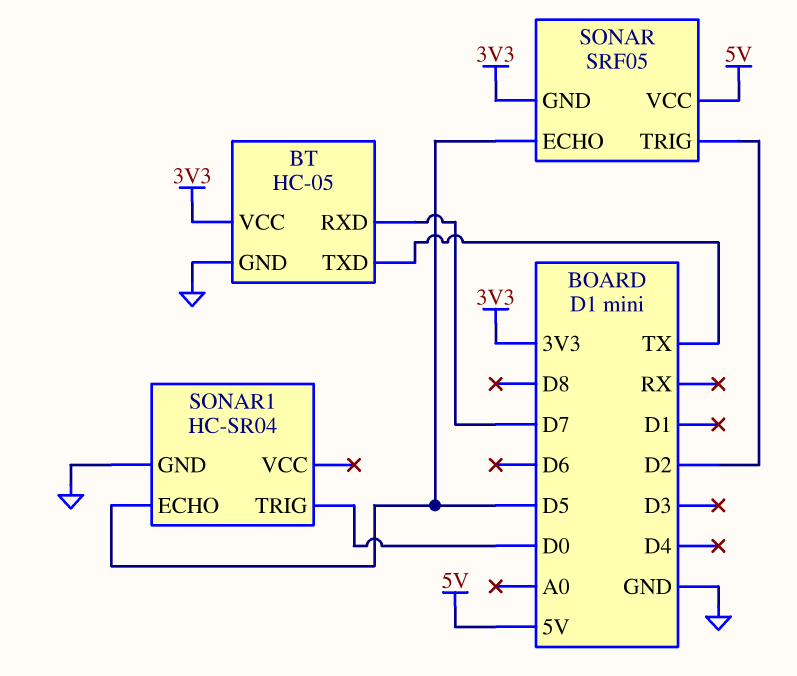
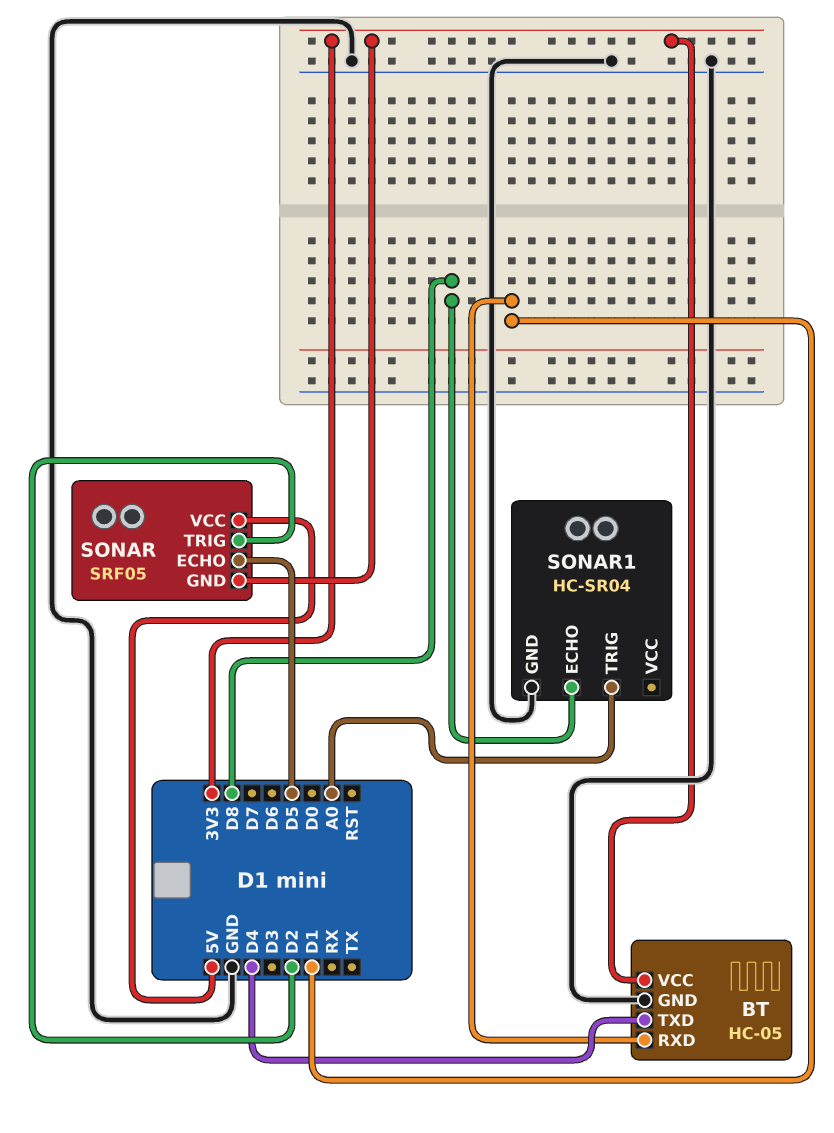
BT pin RXD: D7 -> D1
BT pin TXD: TX -> D4
SONAR1 pin ECHO: D5 -> D8
SONAR1 pin TRIG: D0 -> A0

